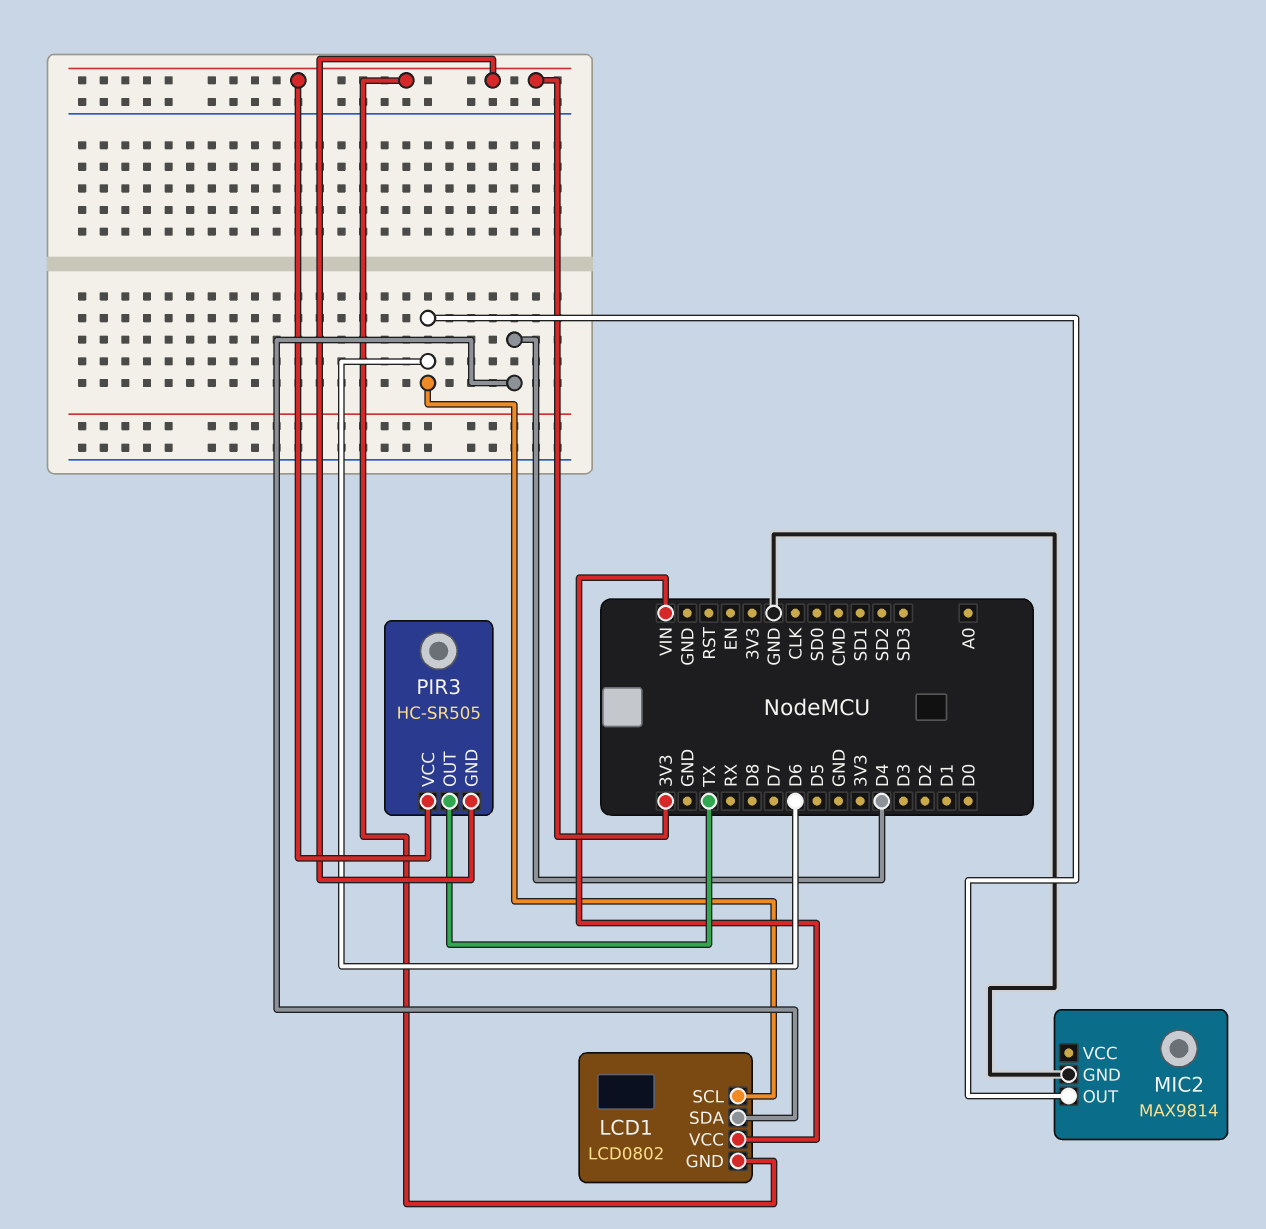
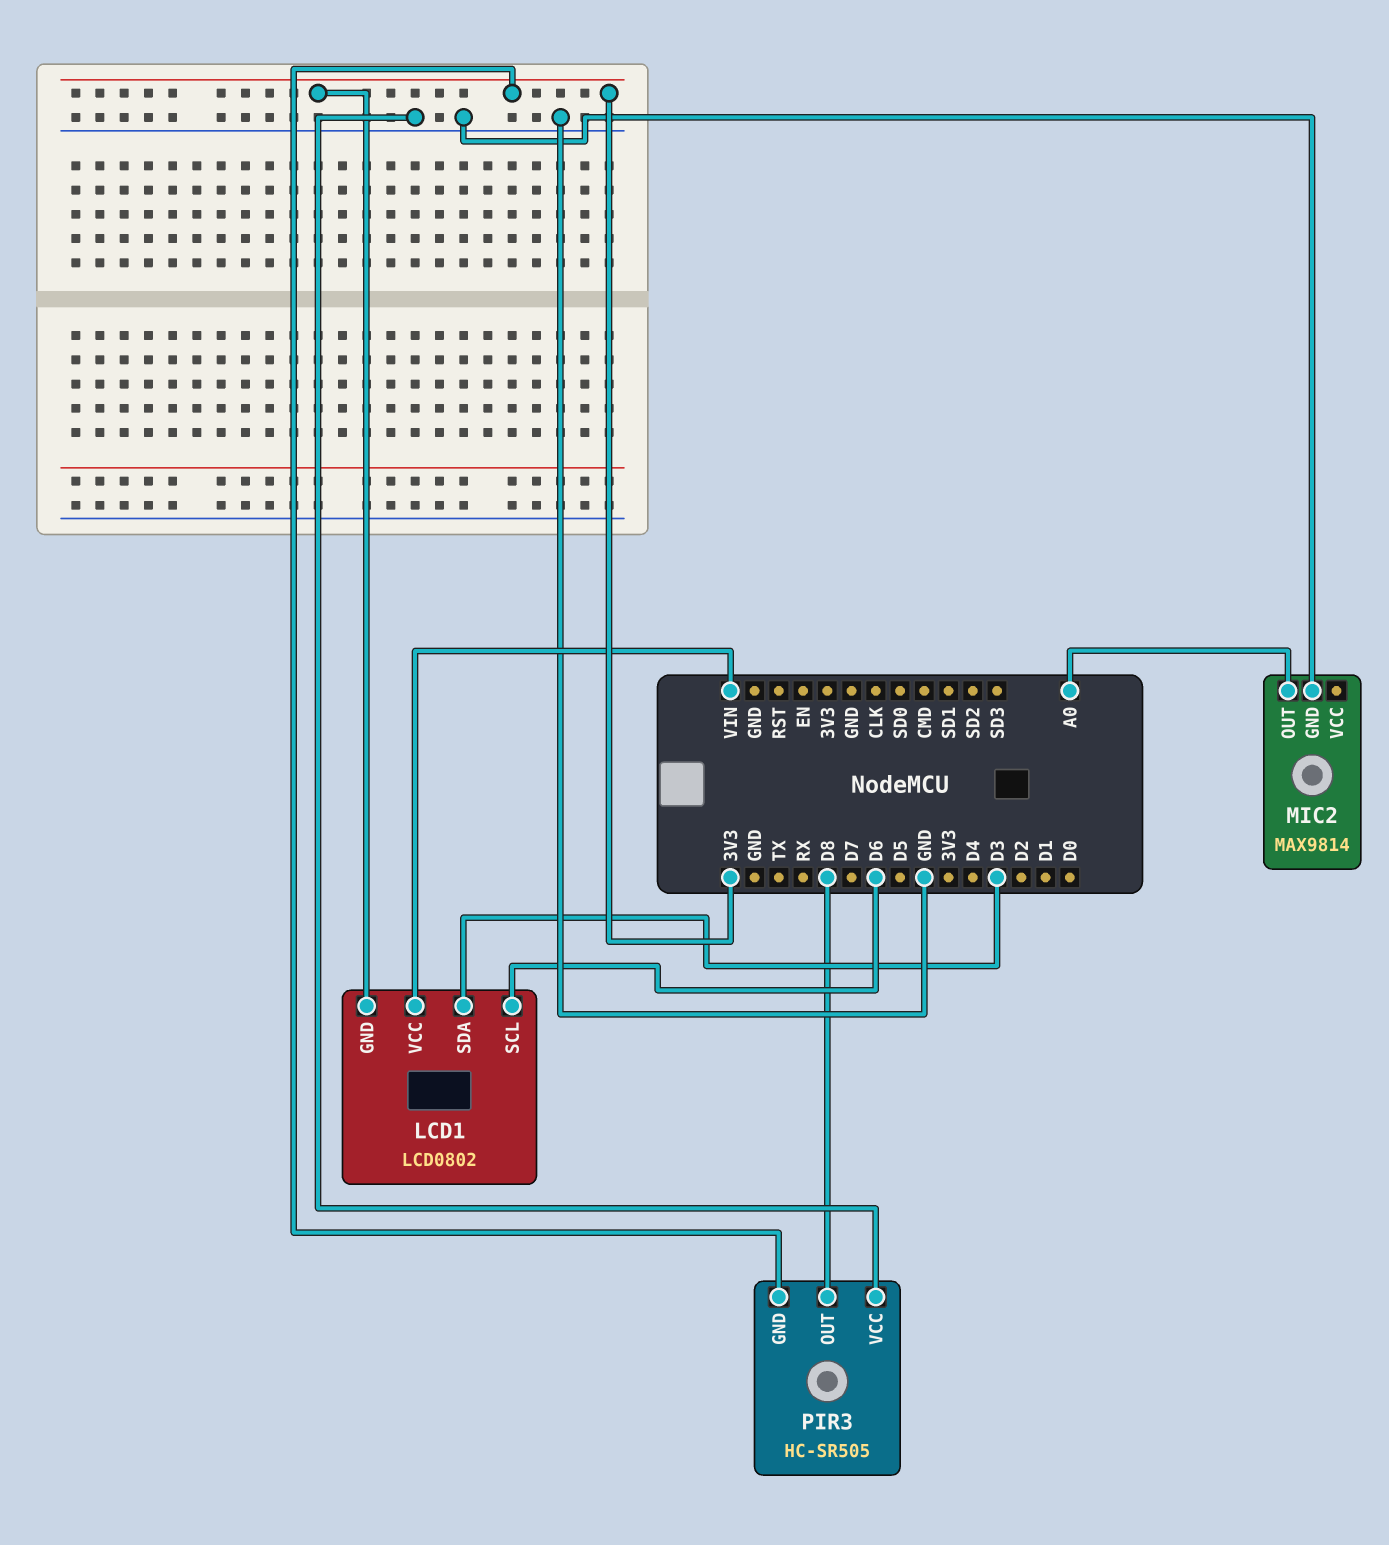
LCD1 pin SDA: D4 -> D3
MIC2 pin OUT: D6 -> A0
PIR3 pin OUT: TX -> D8
PIR3 pin VCC: 3V3 -> GND

